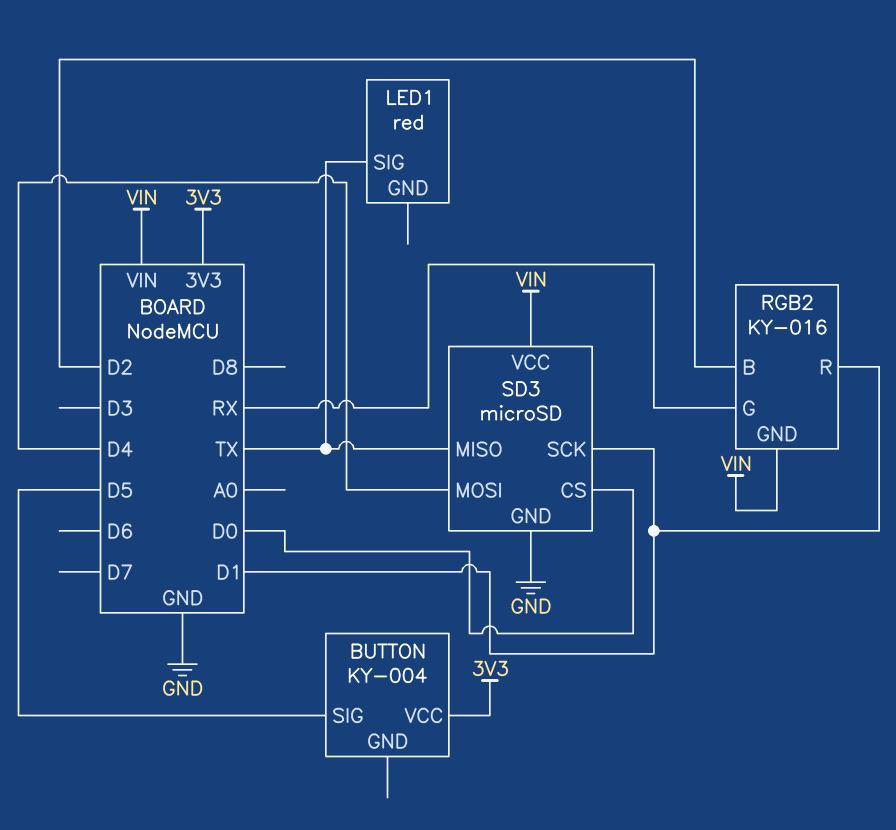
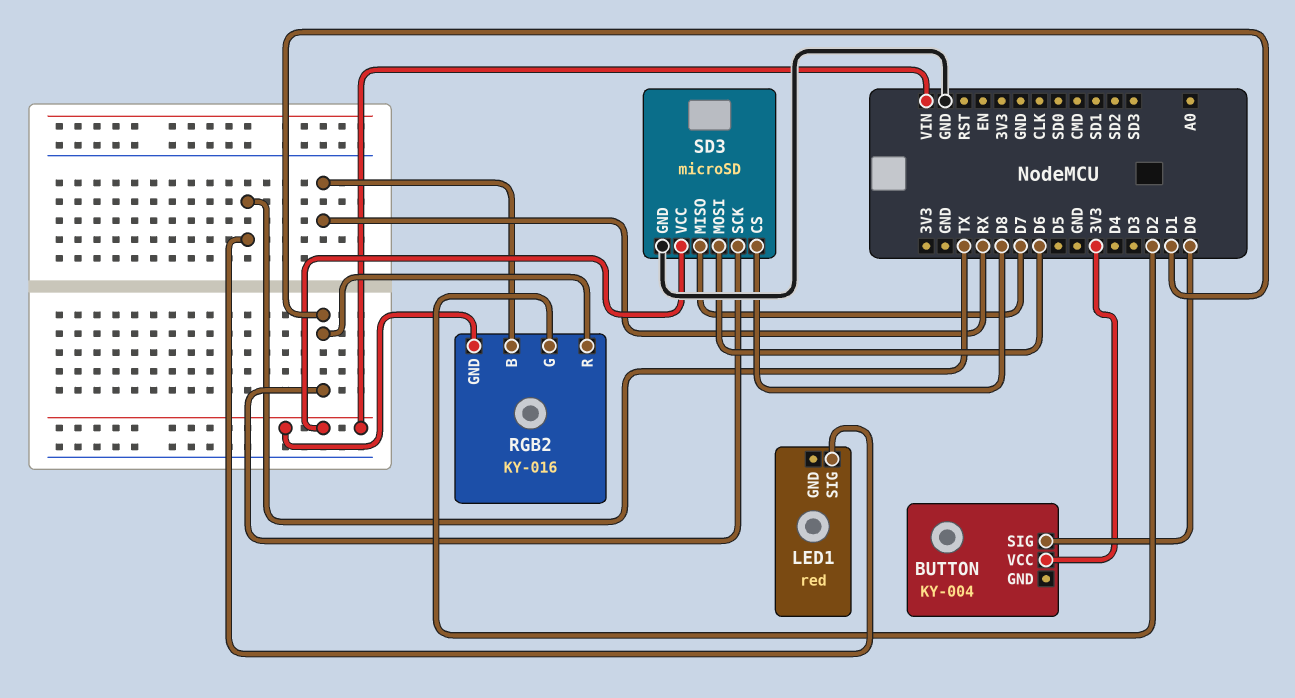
BUTTON pin SIG: D5 -> D0
RGB2 pin B: D2 -> RX
RGB2 pin G: RX -> D2
SD3 pin CS: D0 -> D8
SD3 pin MISO: TX -> D7
SD3 pin MOSI: D4 -> D6

